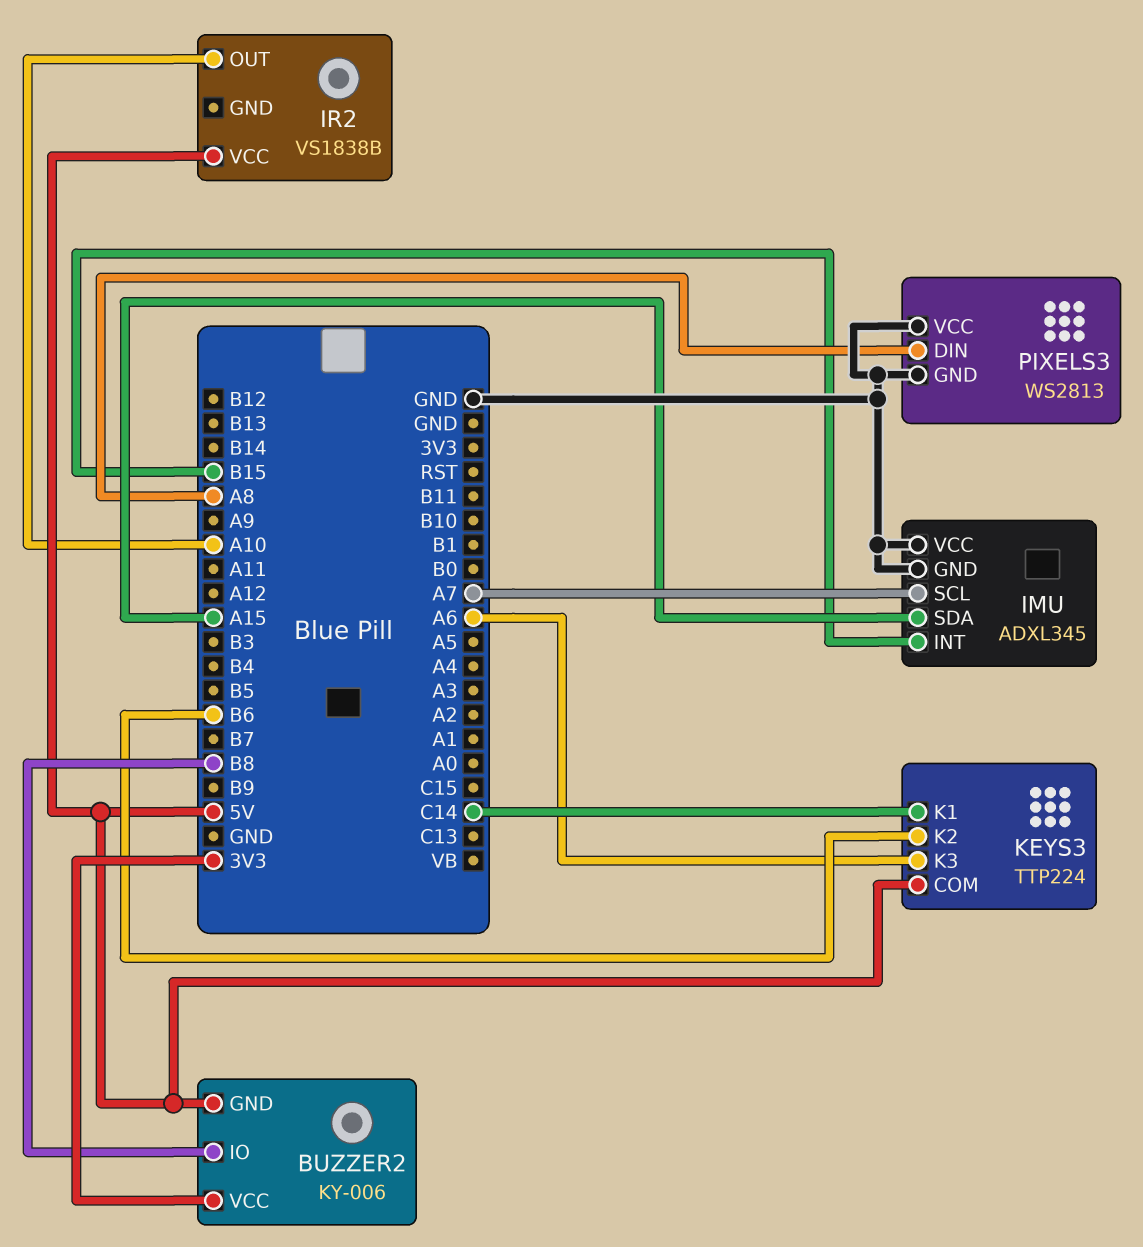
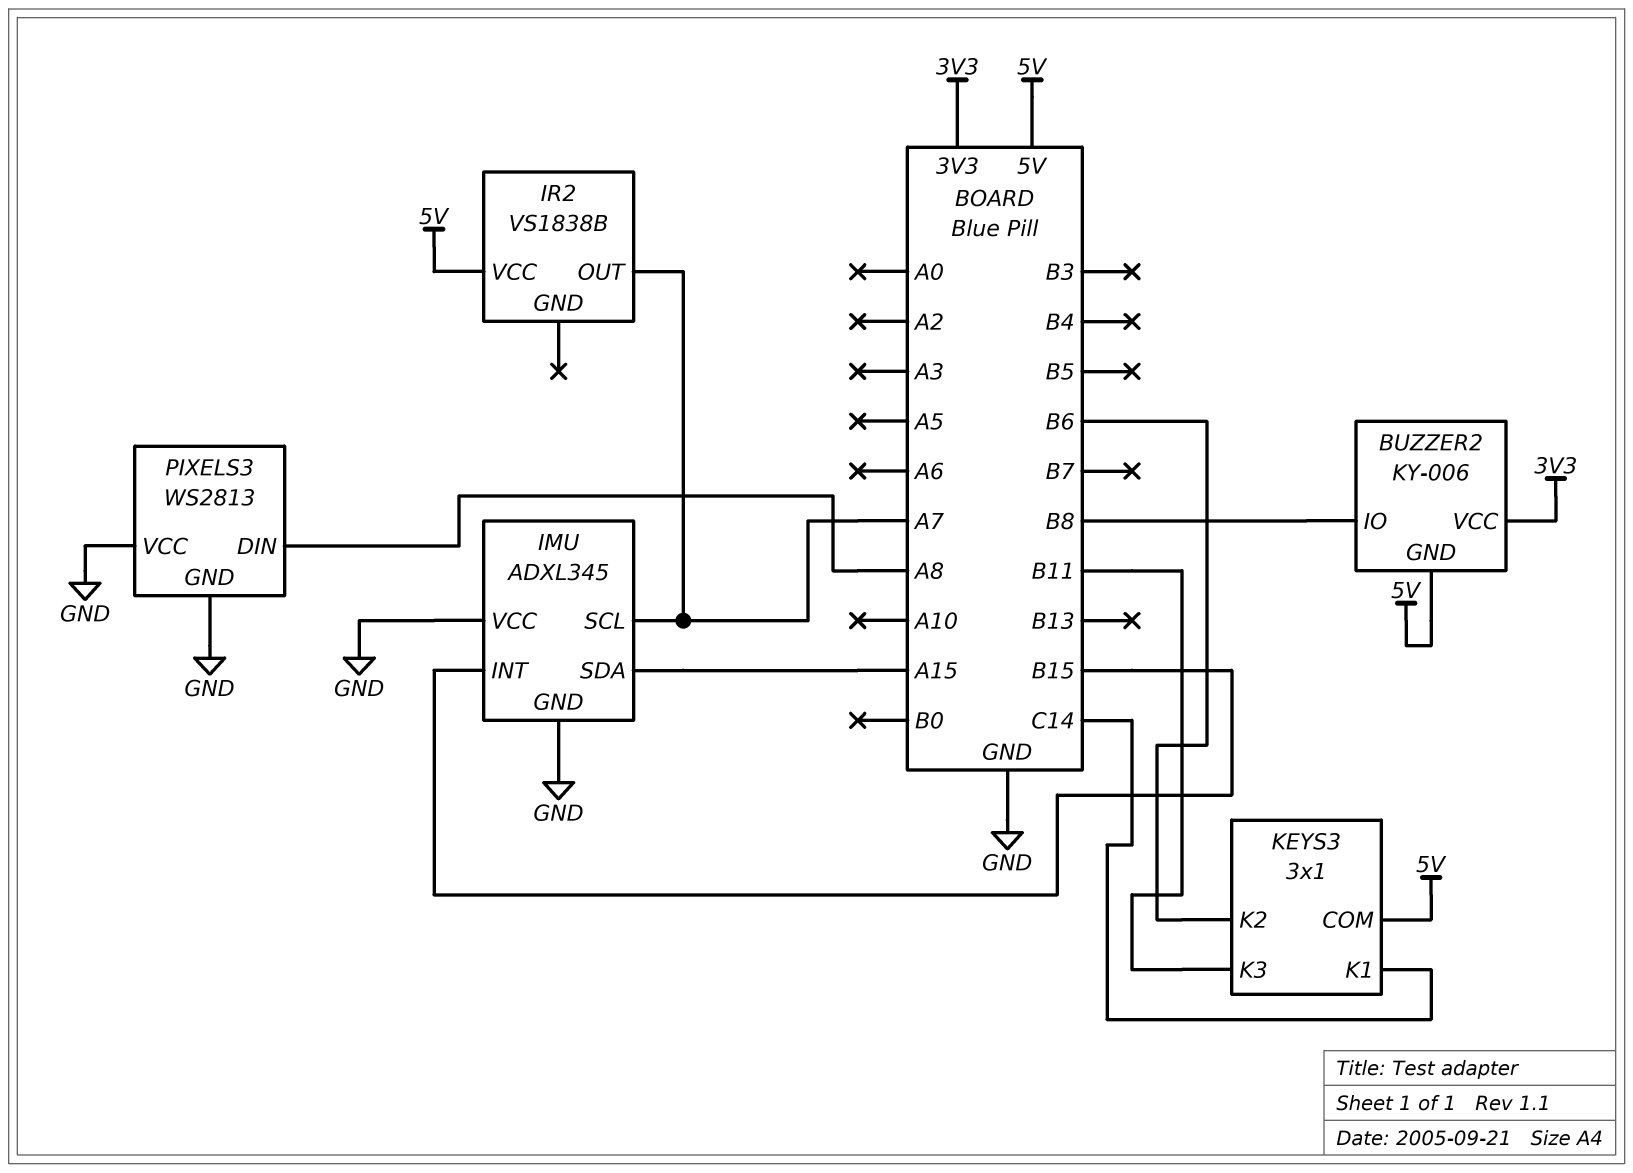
IR2 pin OUT: A10 -> A7
KEYS3: TTP224 -> 3x1
KEYS3 pin K3: A6 -> B11

